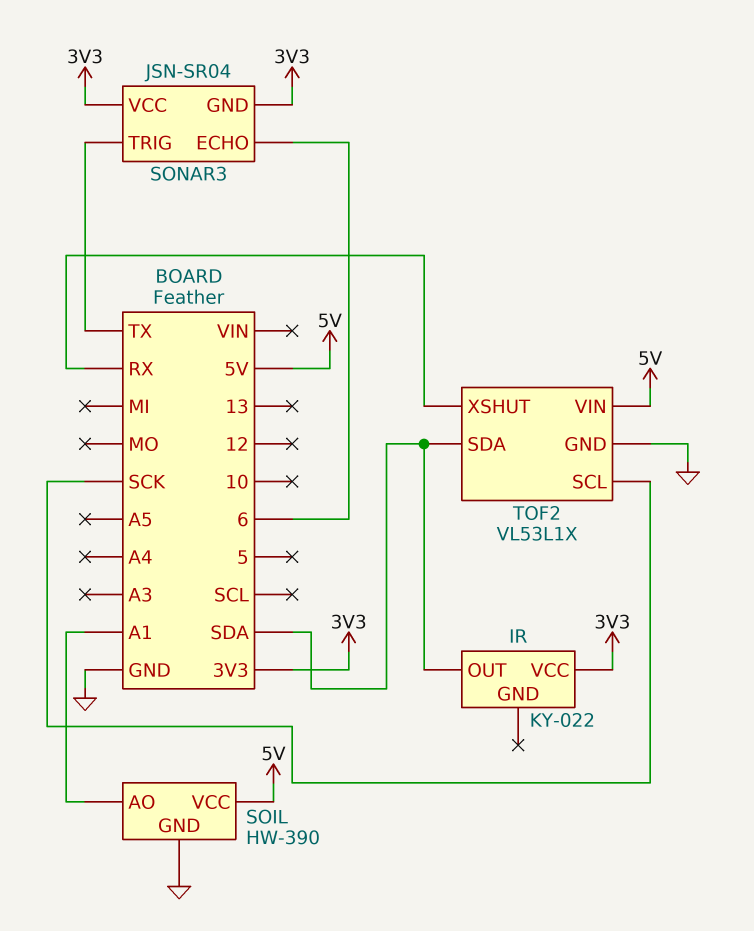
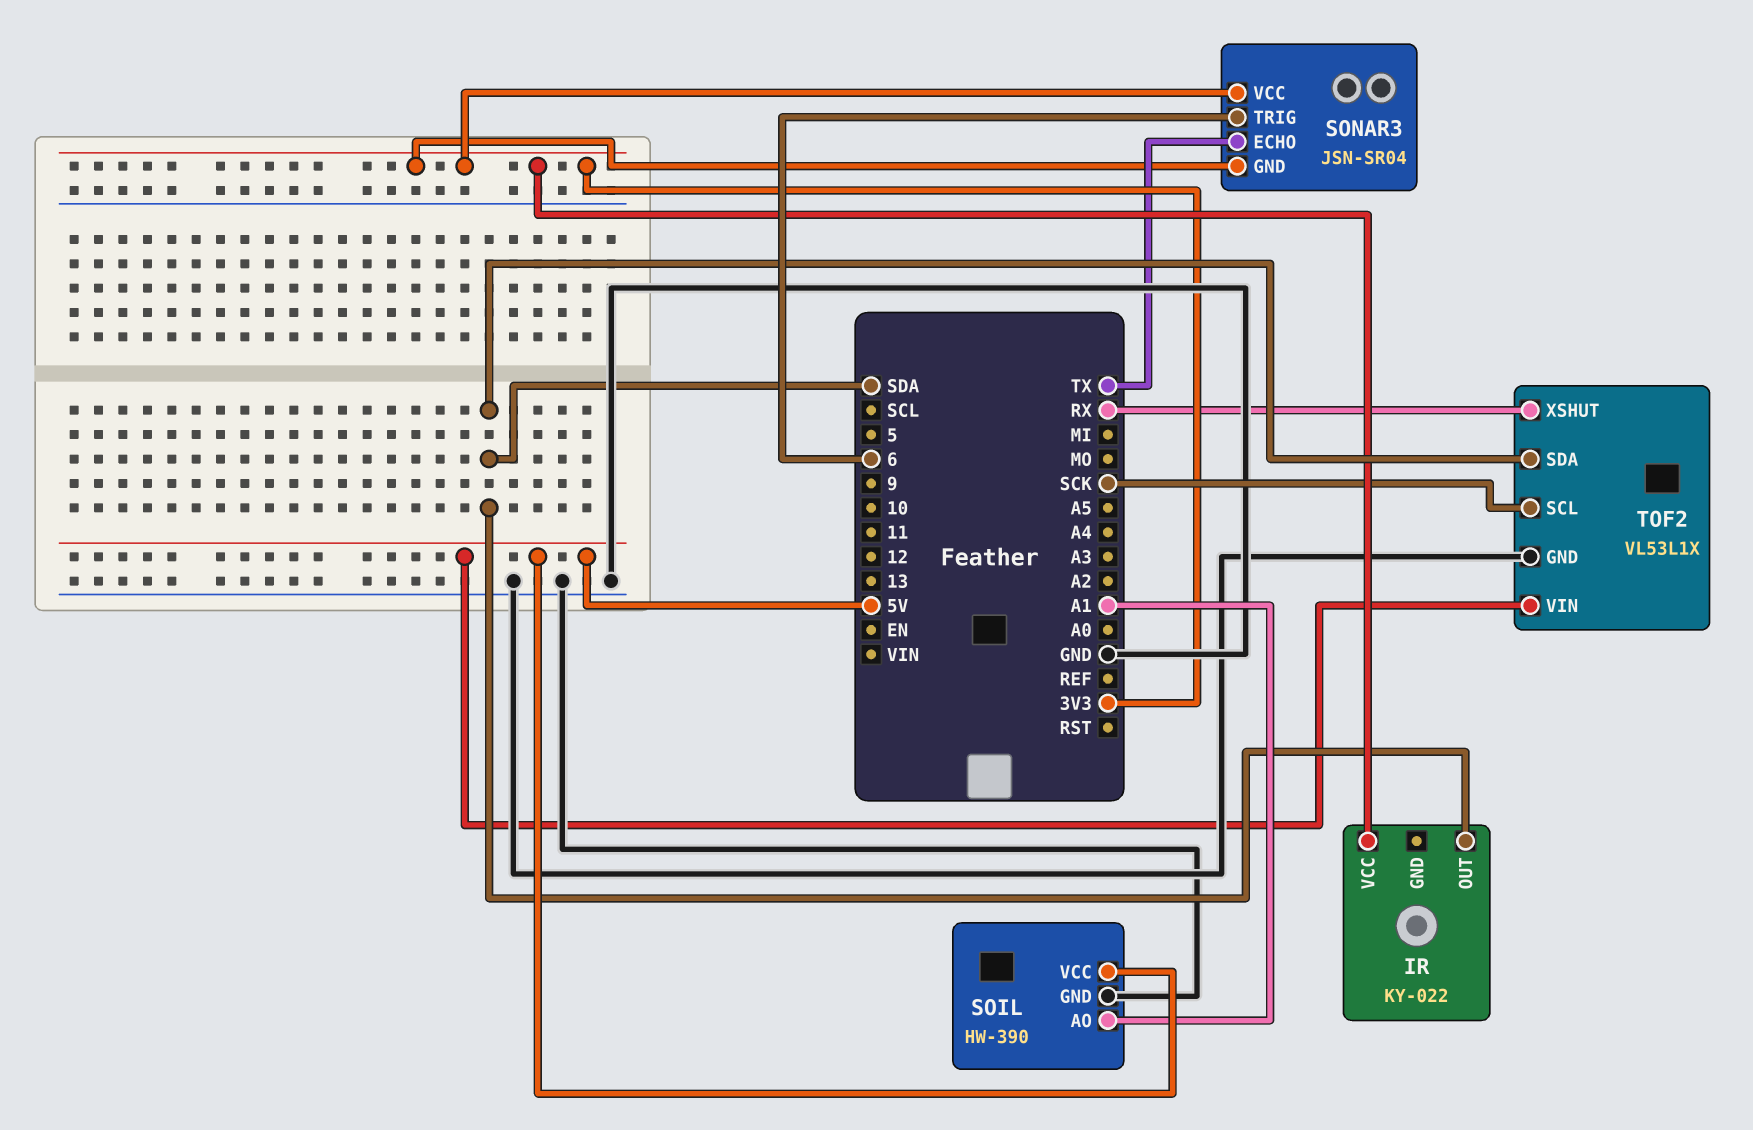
SONAR3 pin ECHO: 6 -> TX
SONAR3 pin TRIG: TX -> 6

